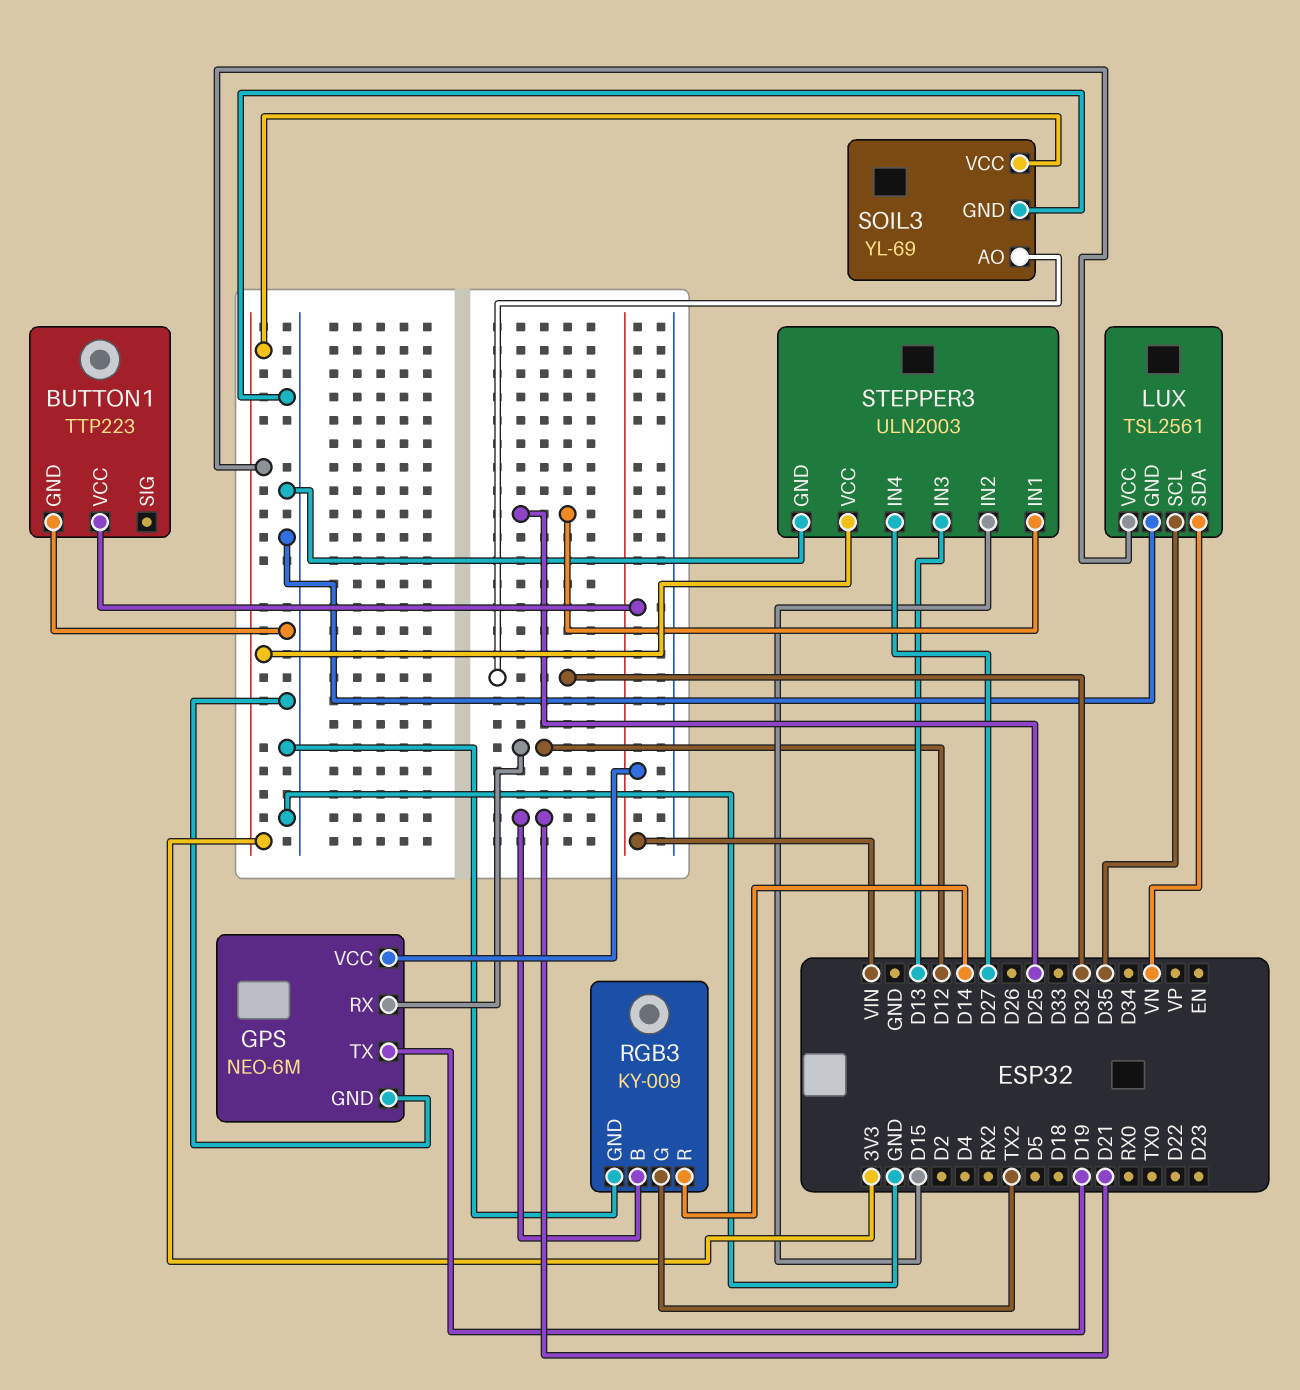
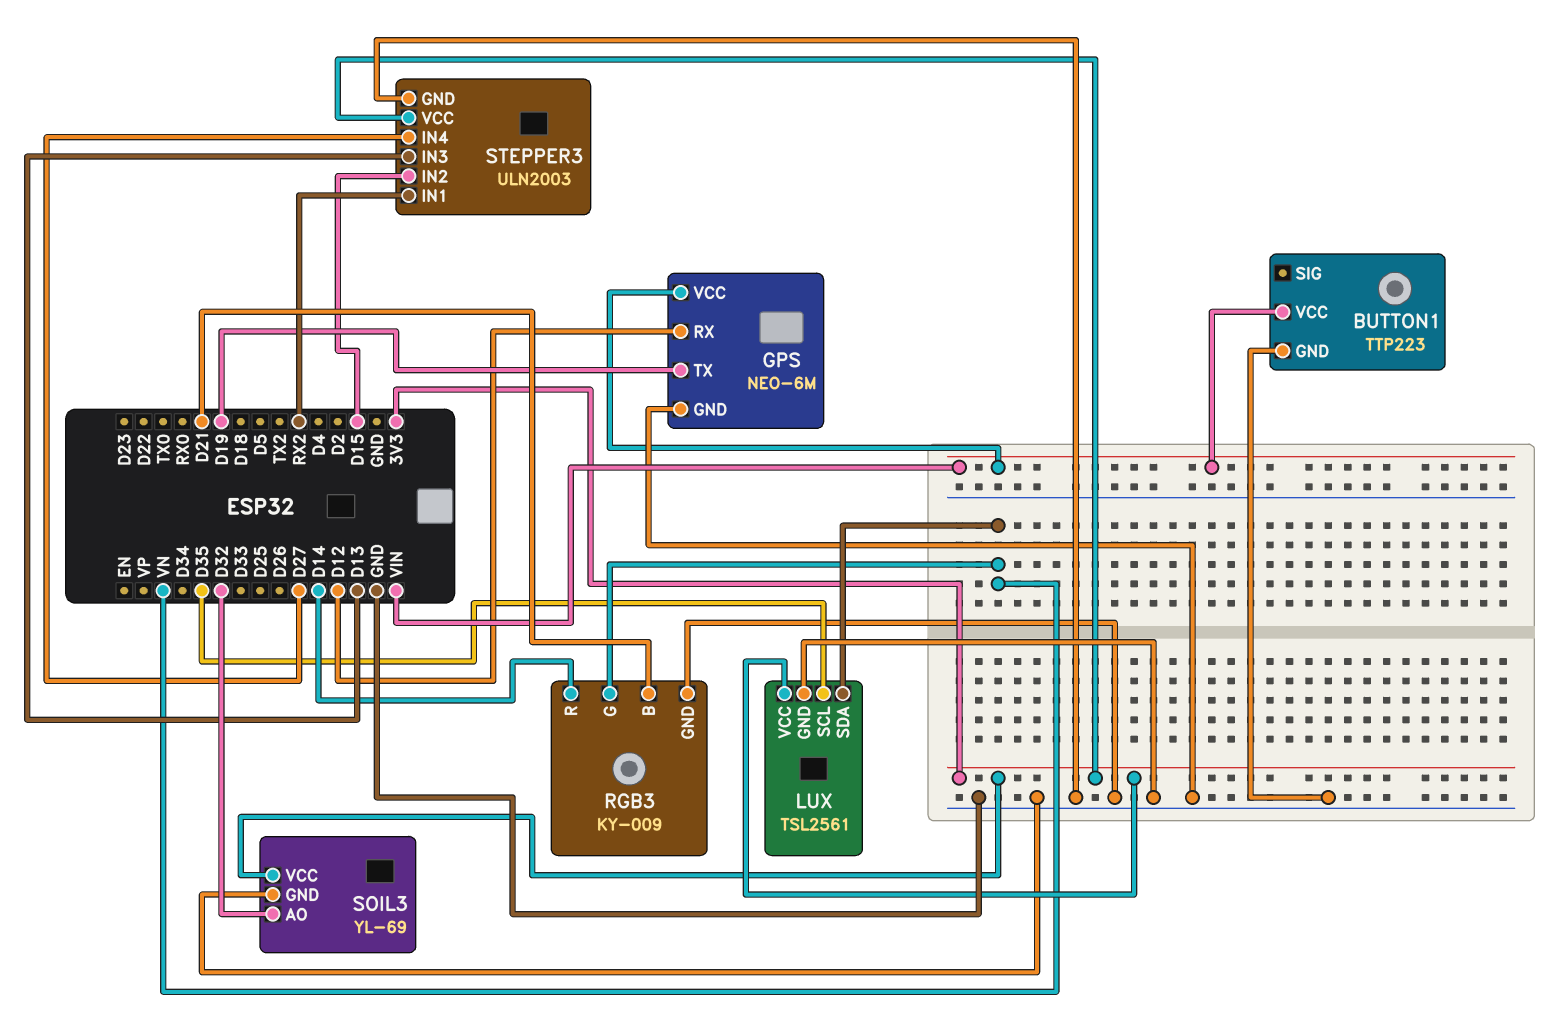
RGB3 pin G: TX2 -> VN
STEPPER3 pin IN1: D25 -> RX2

